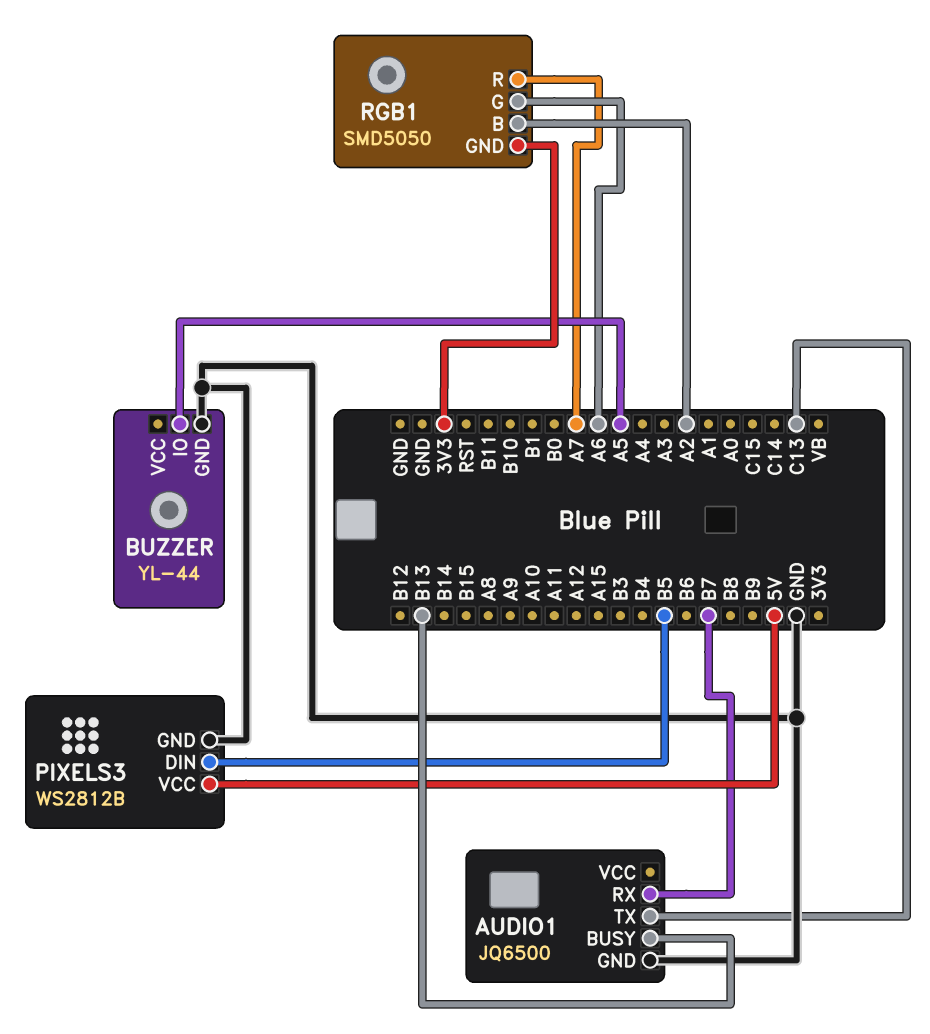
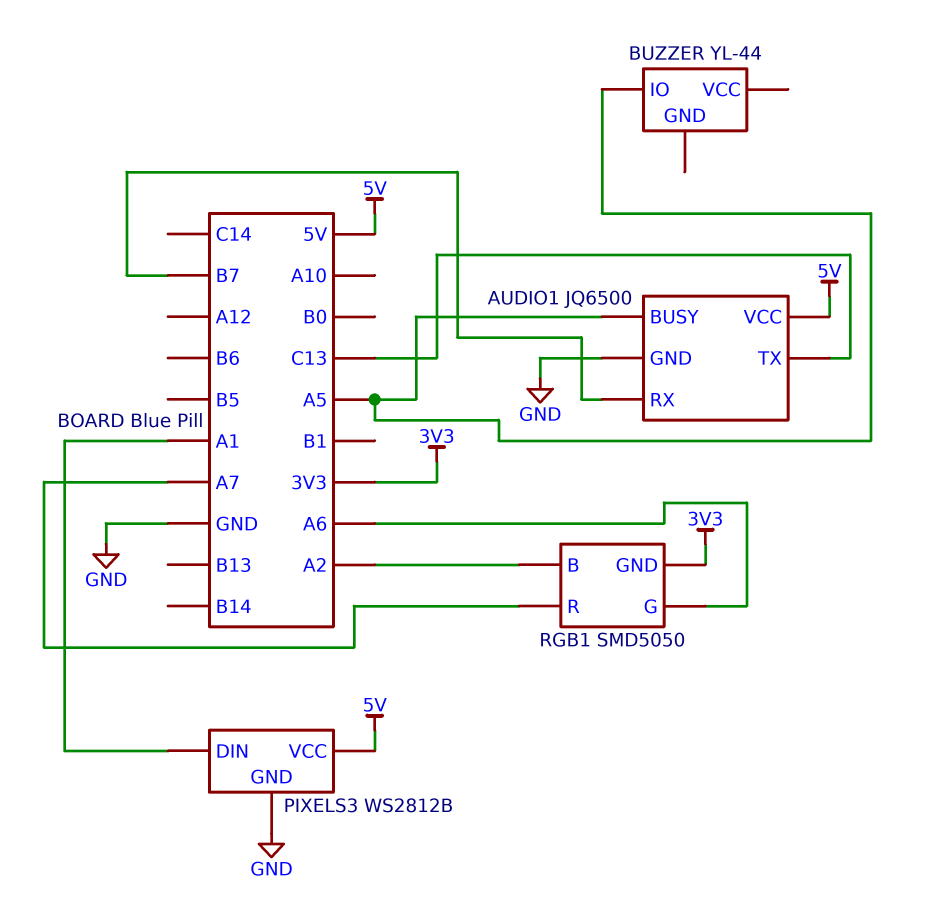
AUDIO1 pin BUSY: B13 -> A5
AUDIO1 pin VCC: none -> 5V
BUZZER pin GND: GND -> none
PIXELS3 pin DIN: B5 -> A1

